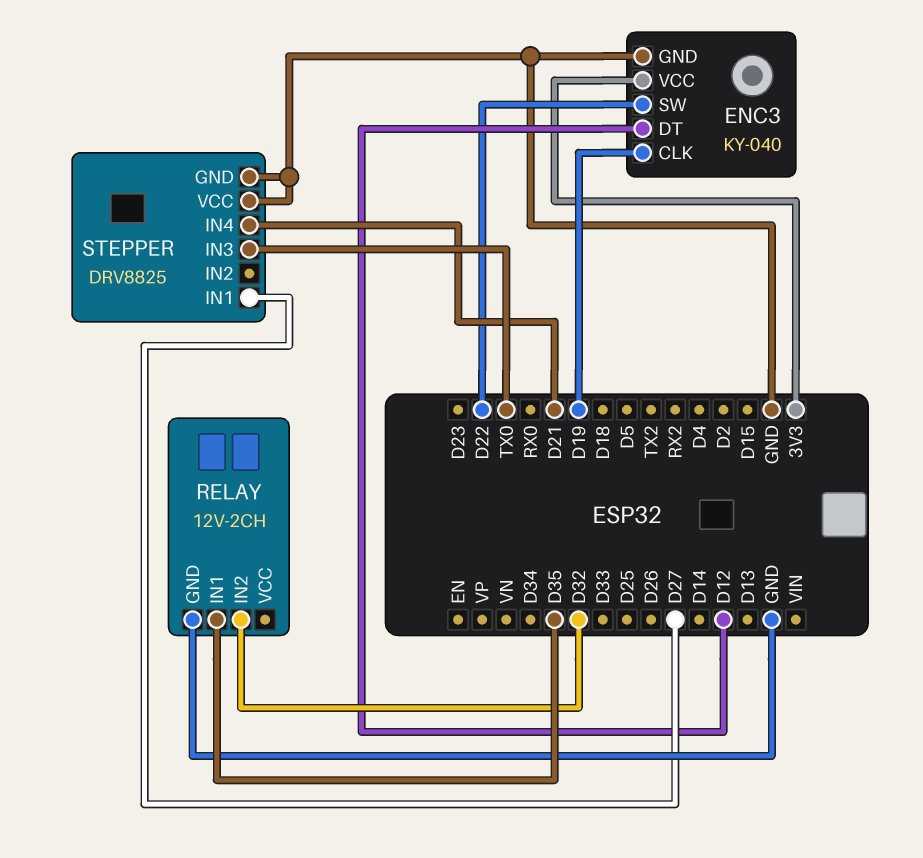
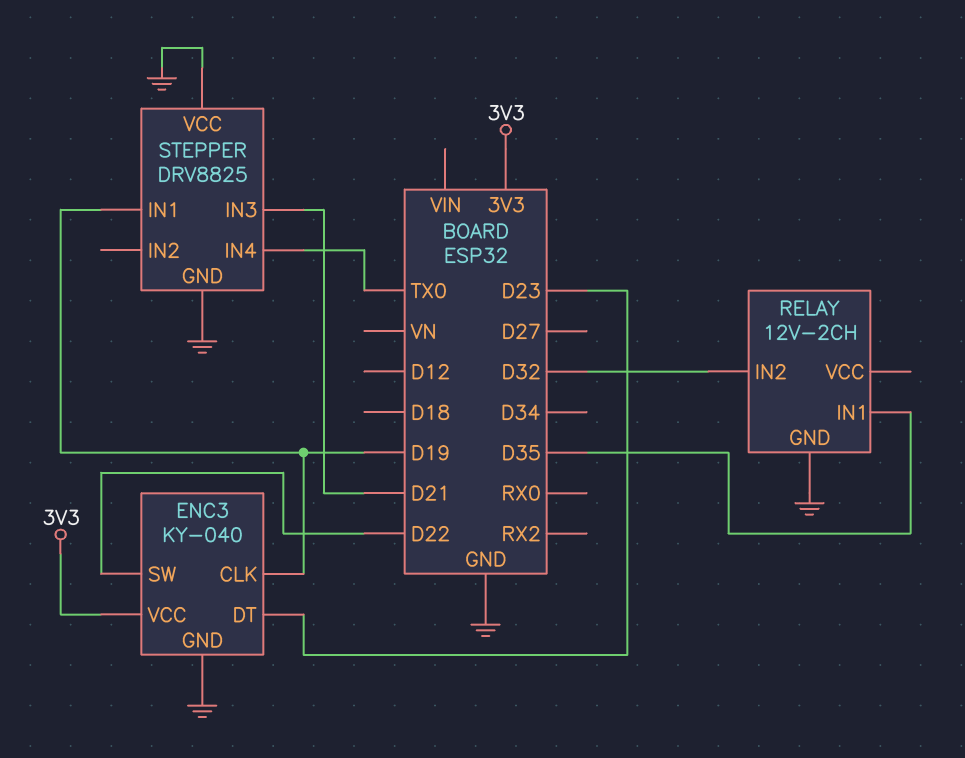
ENC3 pin DT: D12 -> D23
STEPPER pin IN1: D27 -> D19
STEPPER pin IN3: TX0 -> D21
STEPPER pin IN4: D21 -> TX0

